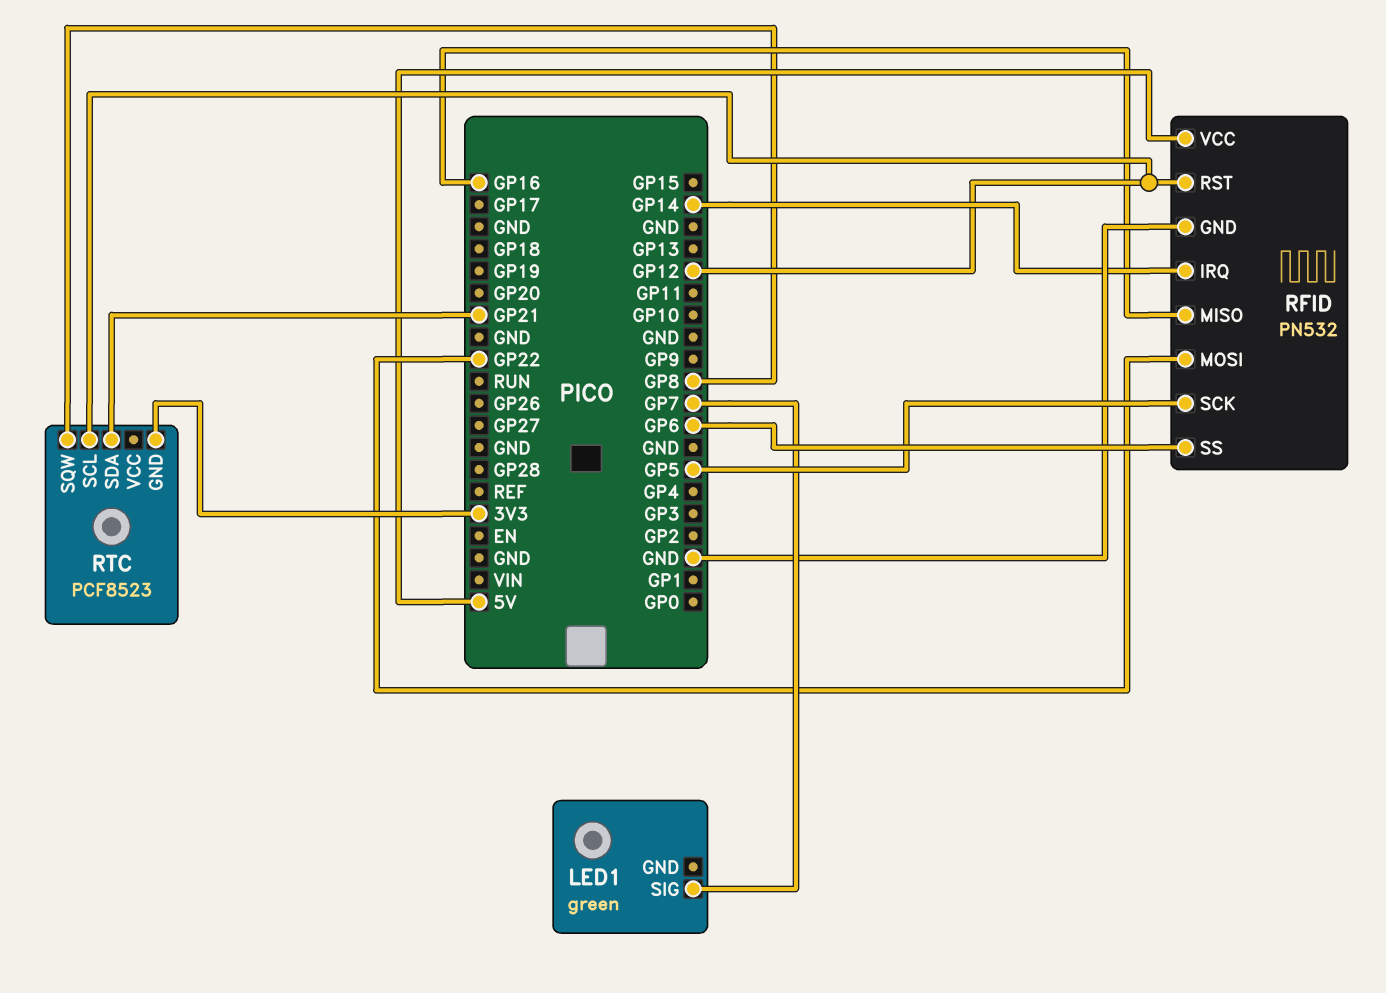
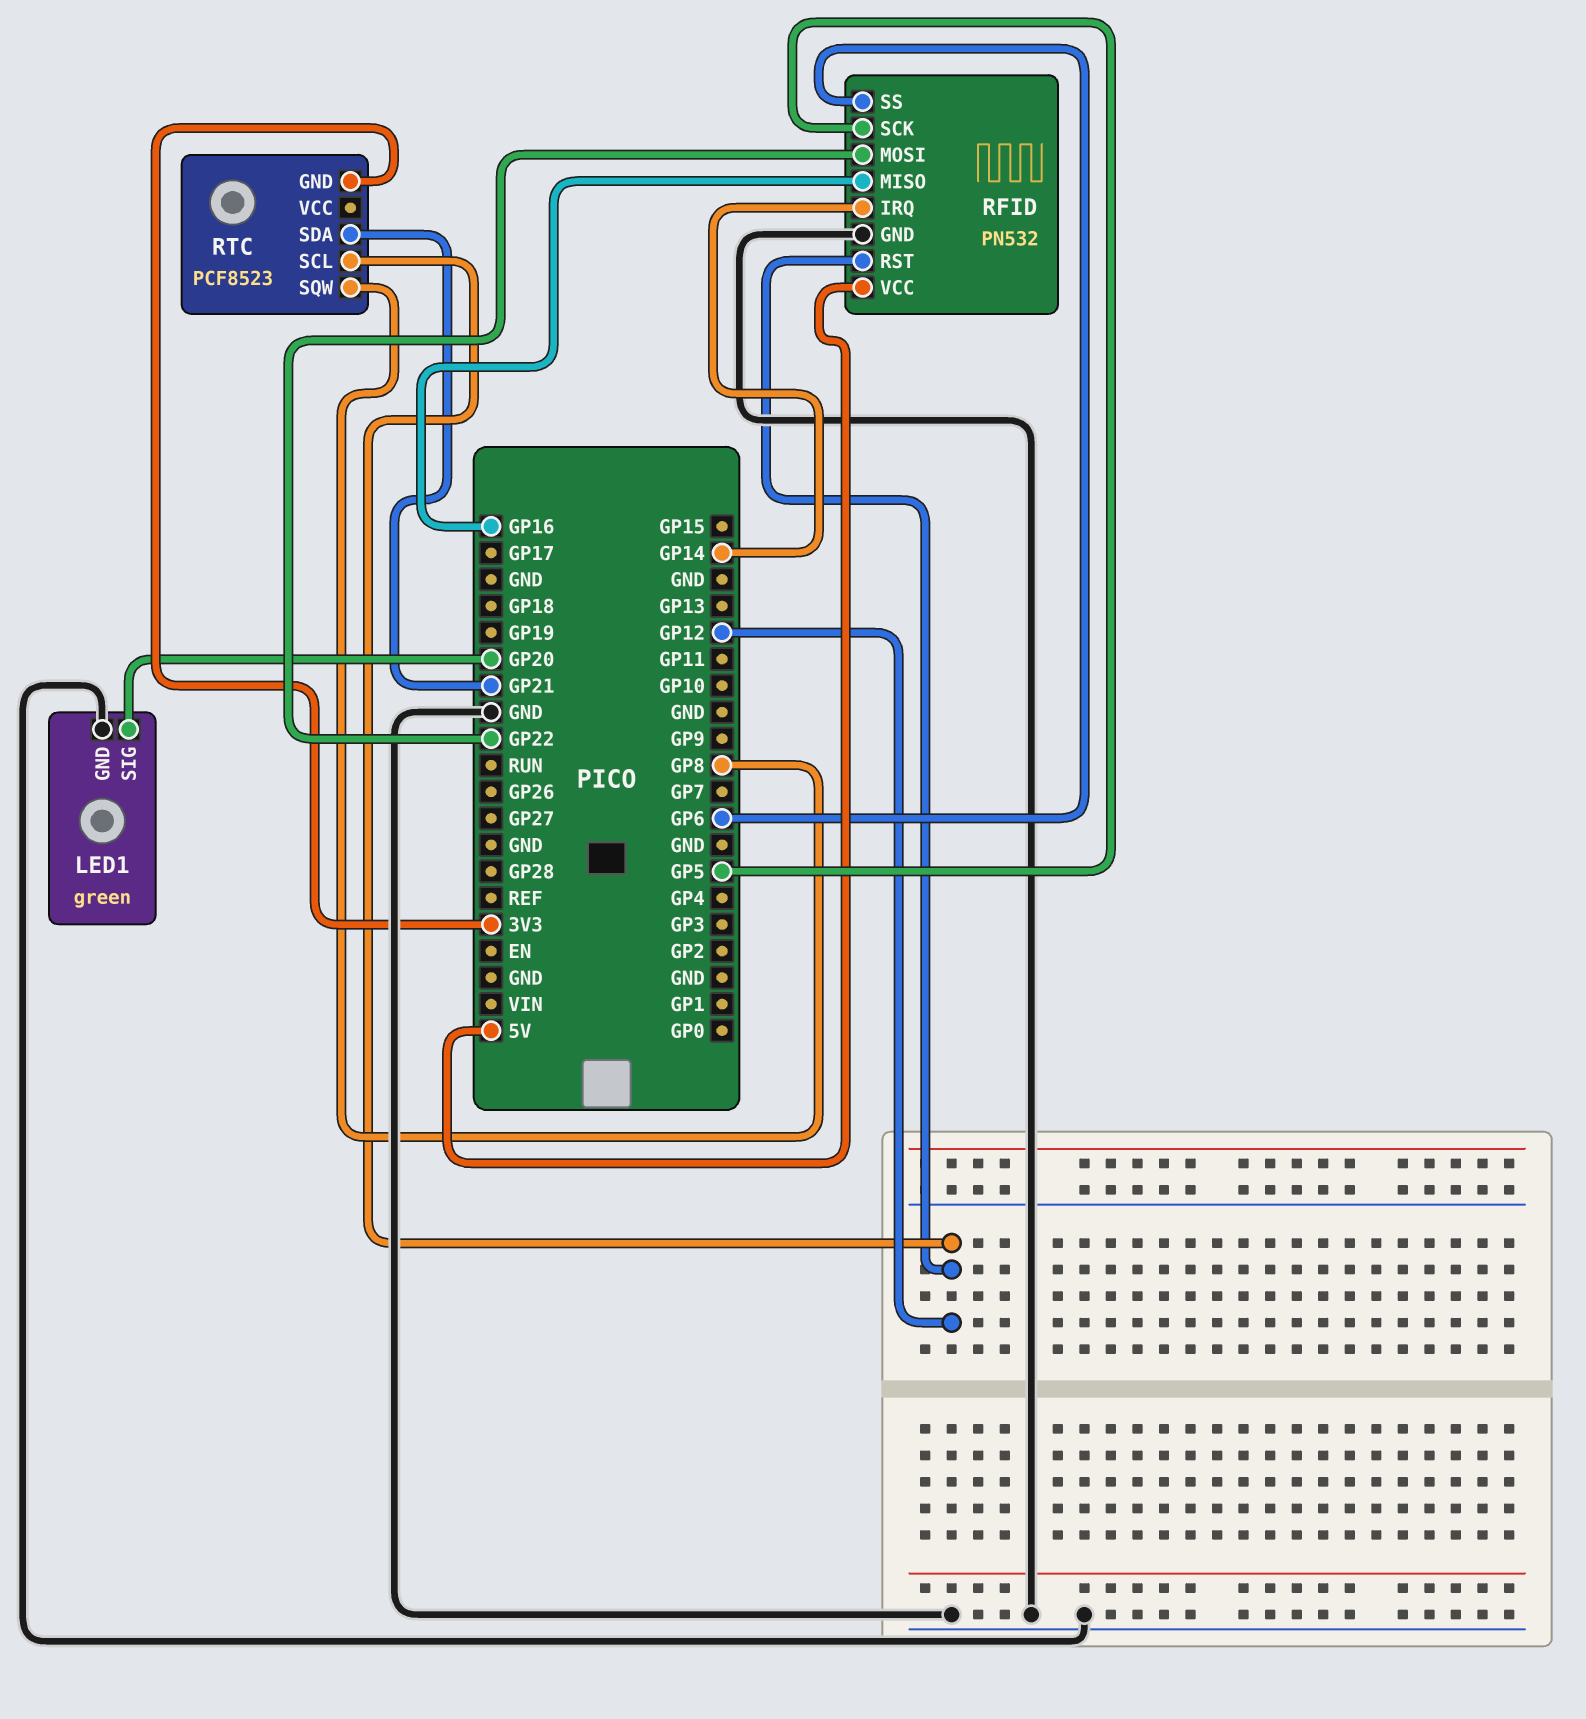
LED1 pin GND: none -> GND
LED1 pin SIG: GP7 -> GP20

